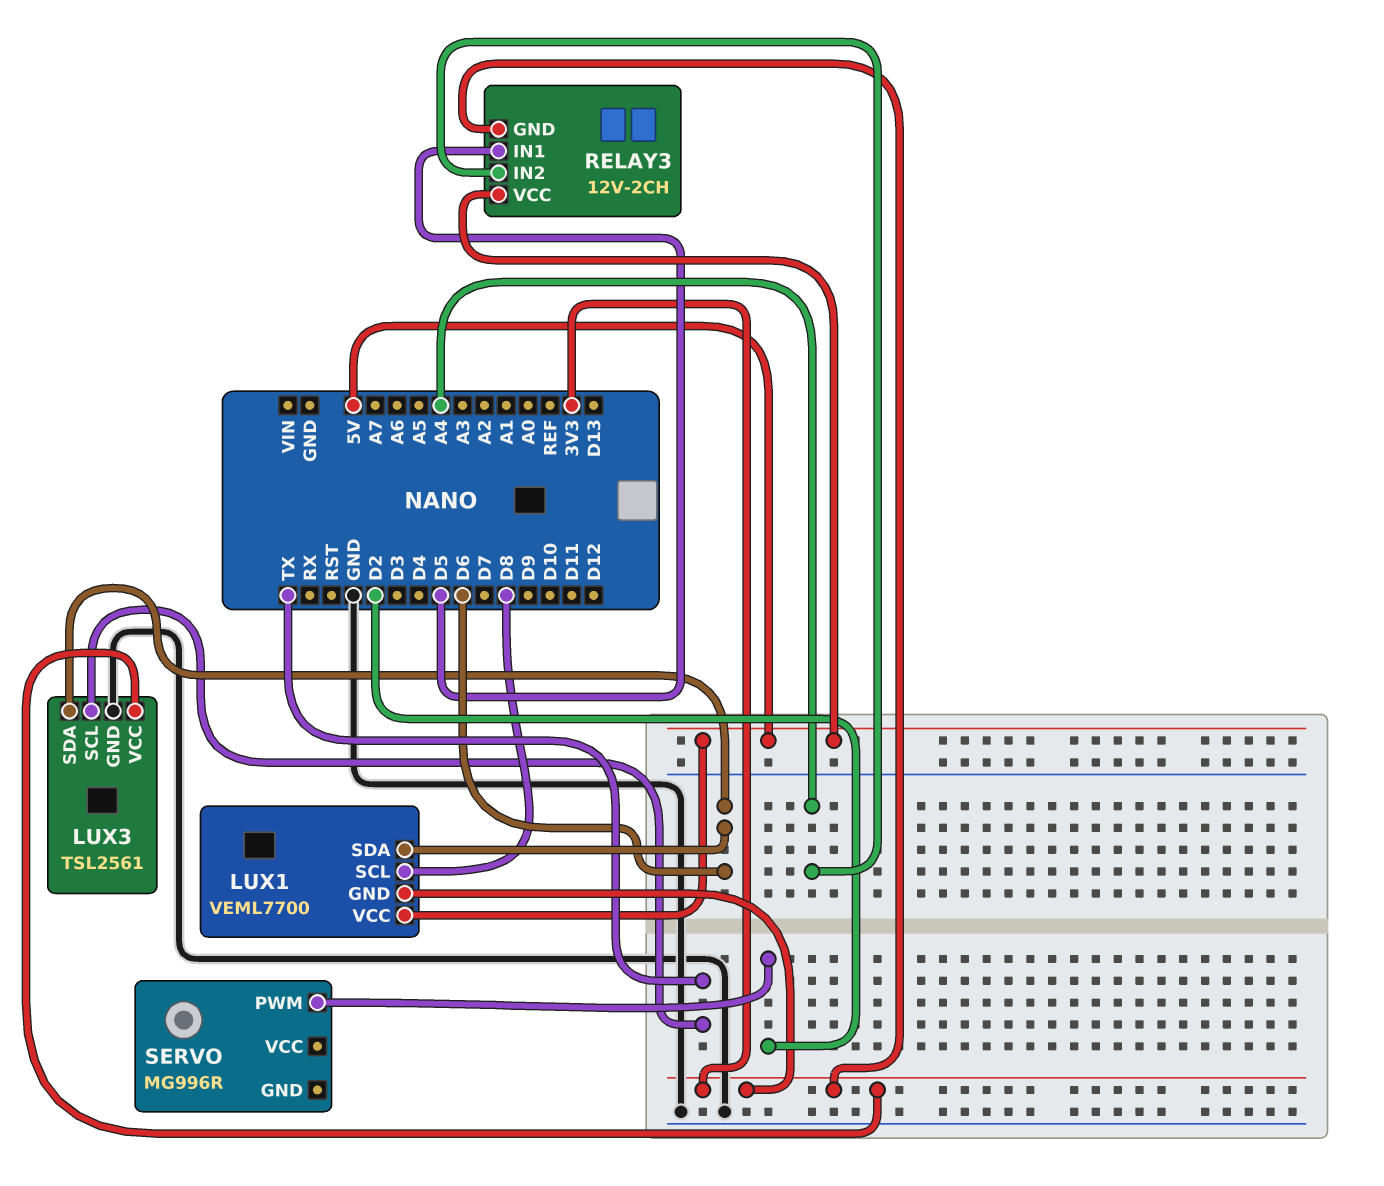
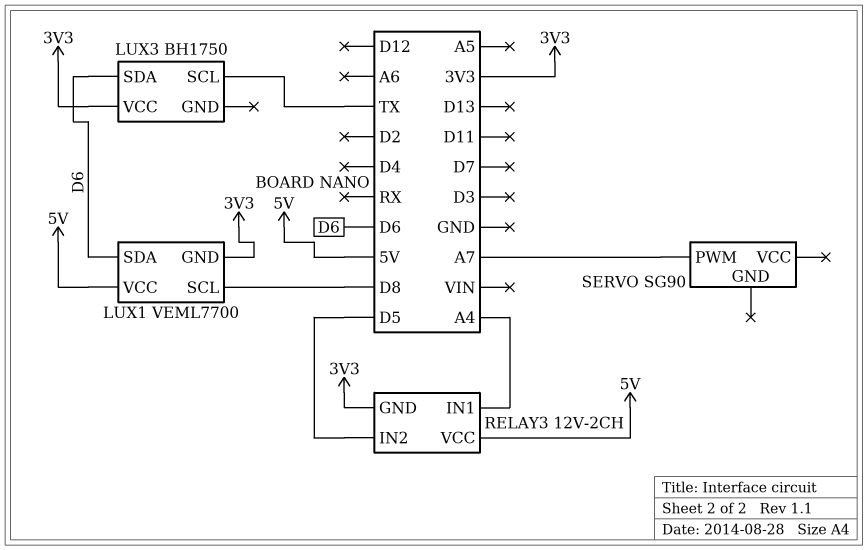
LUX3: TSL2561 -> BH1750
LUX3 pin GND: GND -> none
RELAY3 pin IN1: D5 -> A4
RELAY3 pin IN2: A4 -> D5
SERVO: MG996R -> SG90
SERVO pin PWM: D2 -> A7

